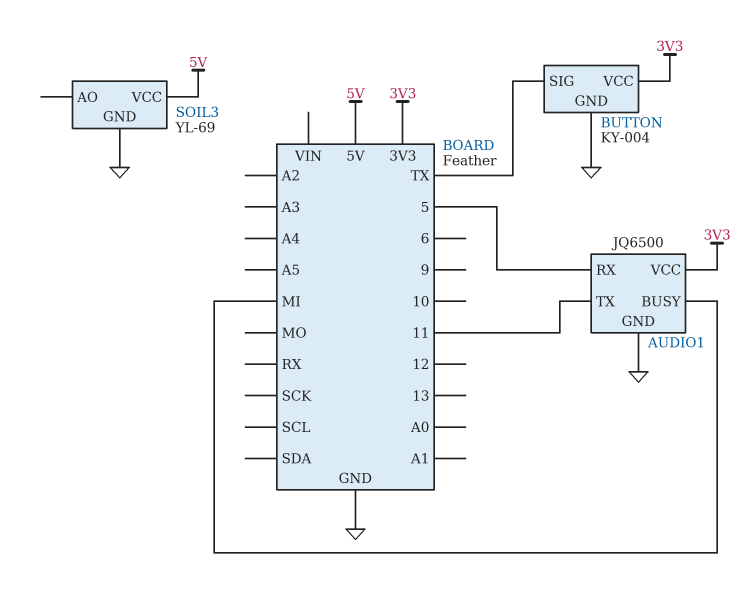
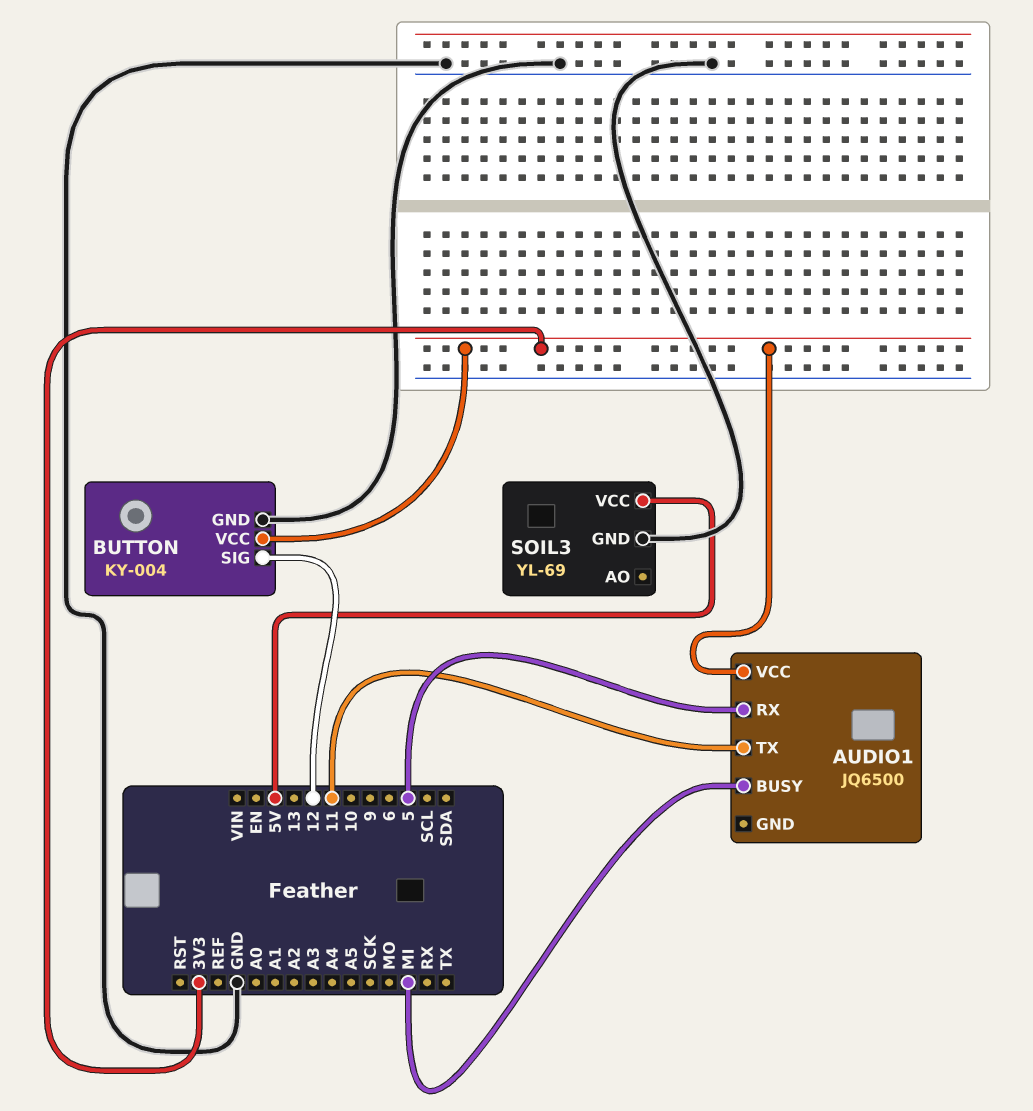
AUDIO1 pin GND: GND -> none
BUTTON pin SIG: TX -> 12

